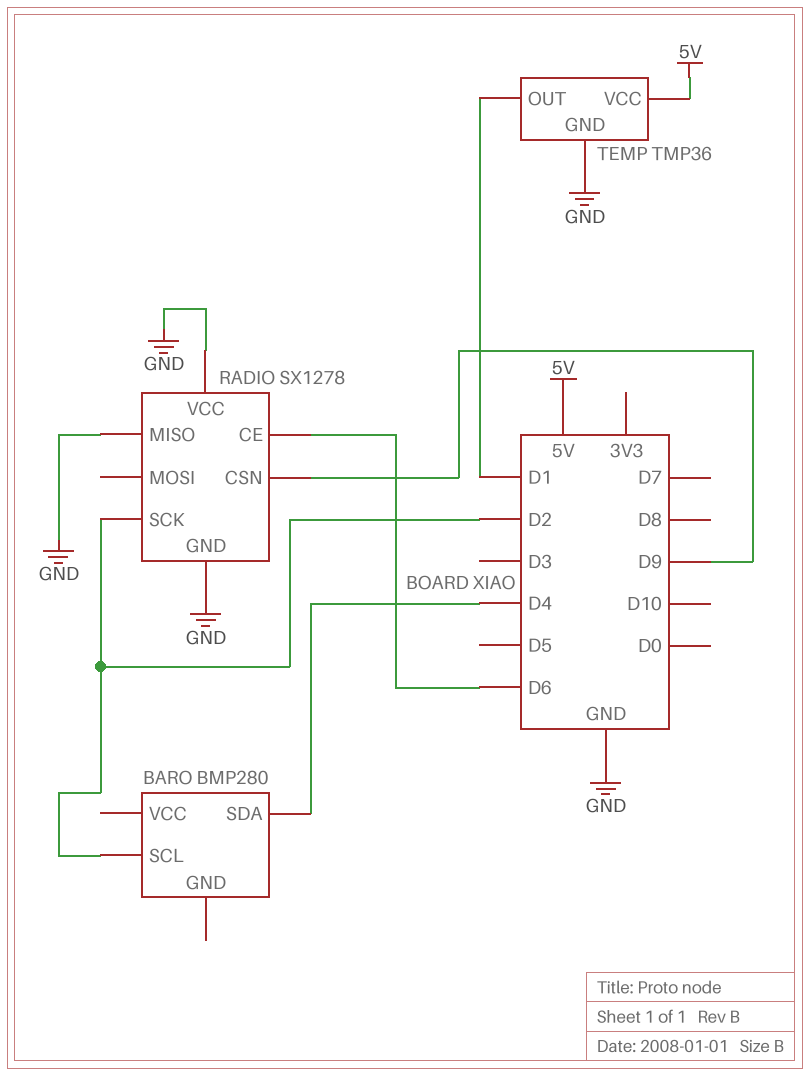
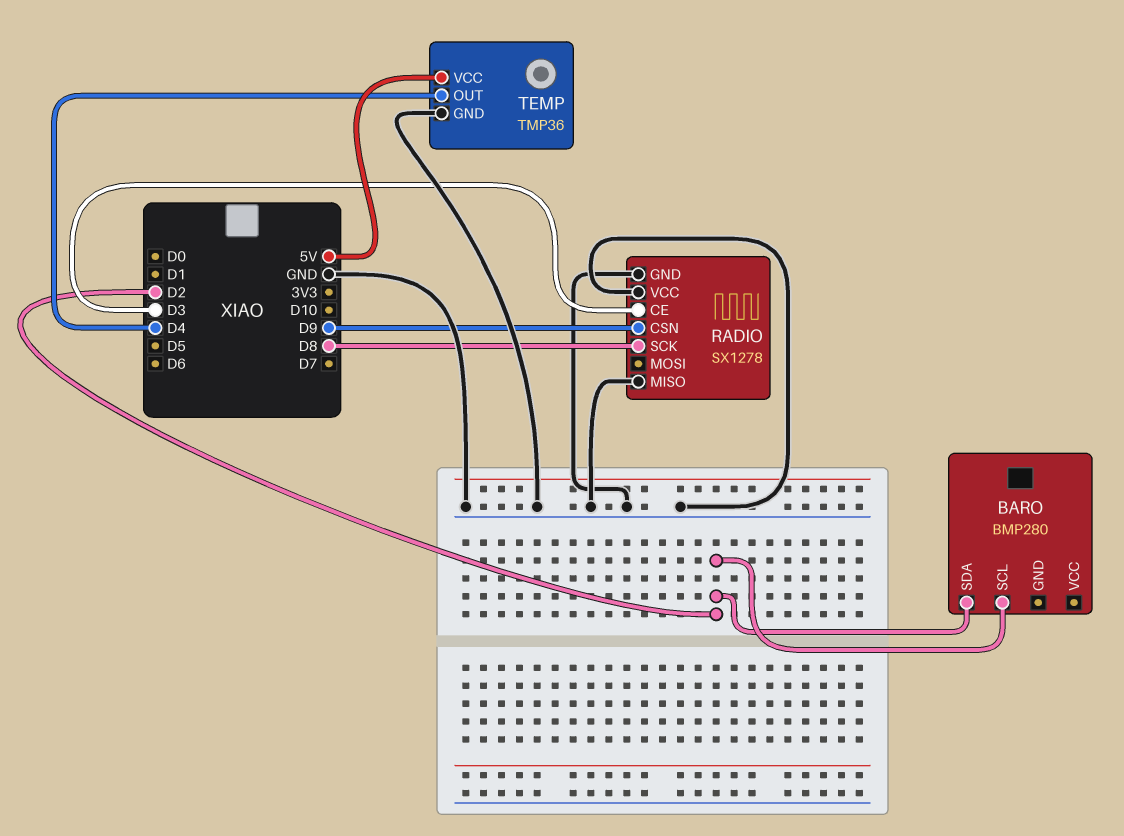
BARO pin SDA: D4 -> D2
RADIO pin CE: D6 -> D3
RADIO pin SCK: D2 -> D8
TEMP pin OUT: D1 -> D4

